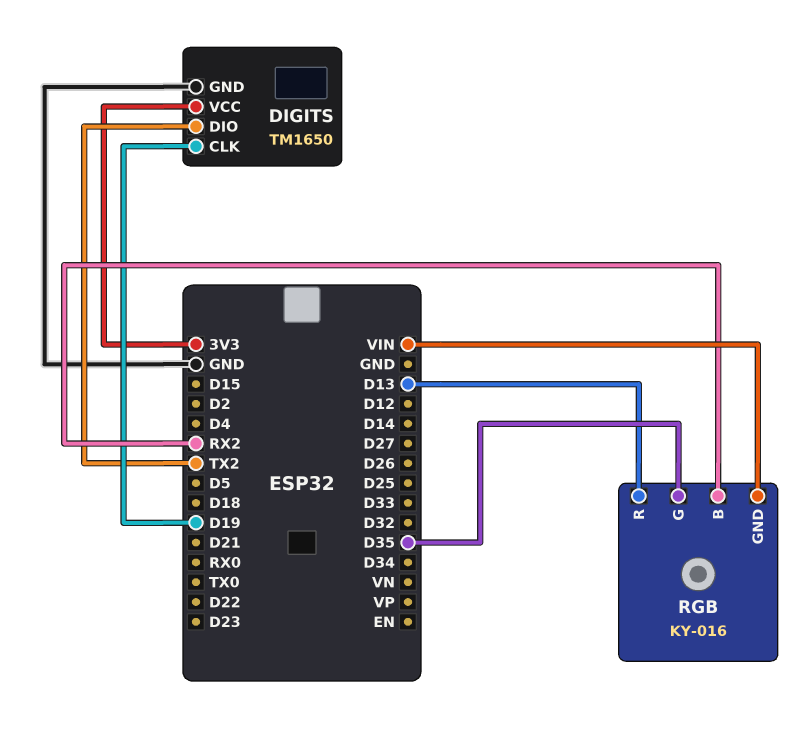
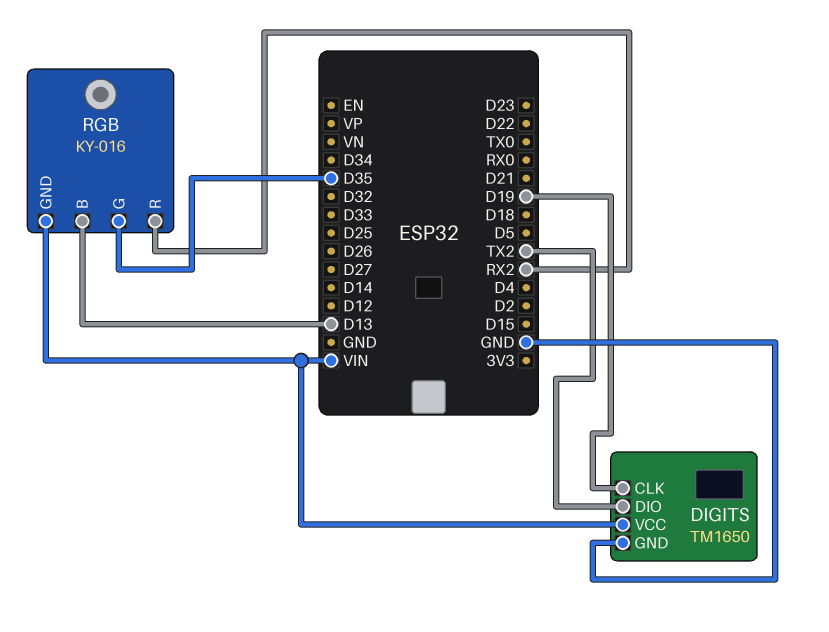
DIGITS pin VCC: 3V3 -> VIN
RGB pin B: RX2 -> D13
RGB pin R: D13 -> RX2

